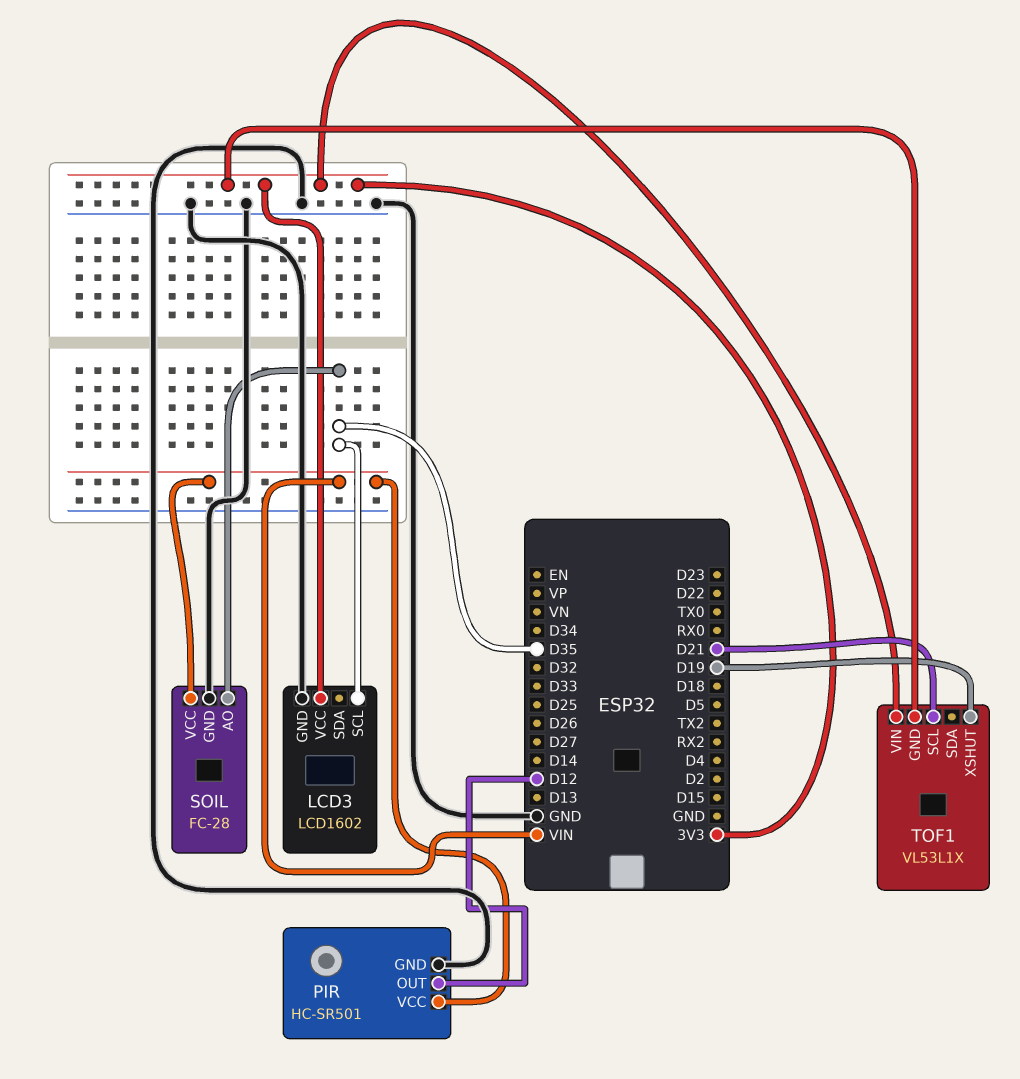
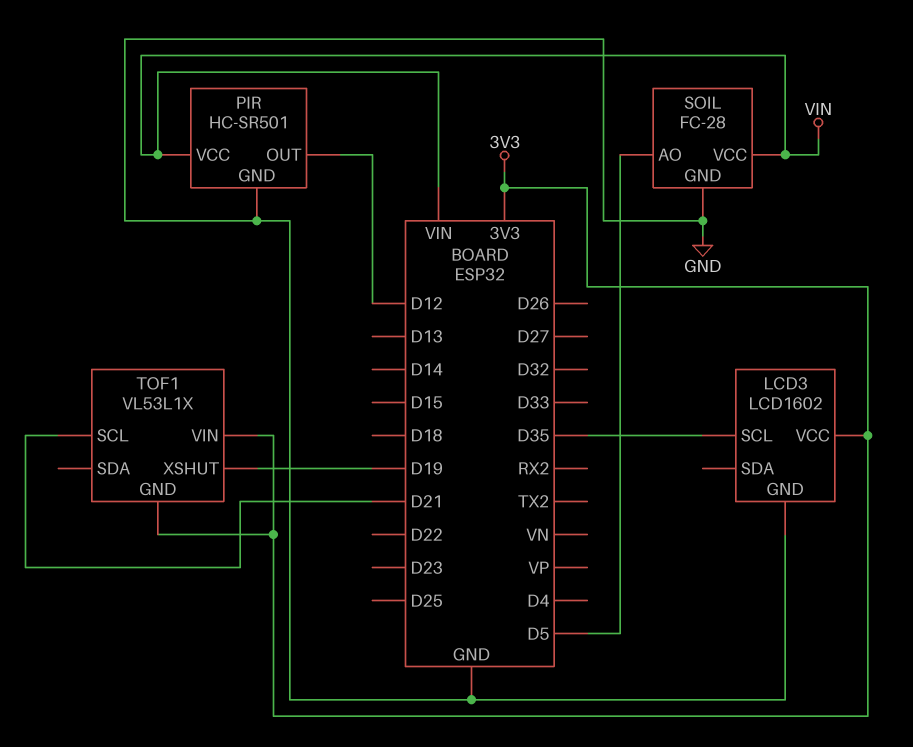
SOIL pin AO: D35 -> D5

